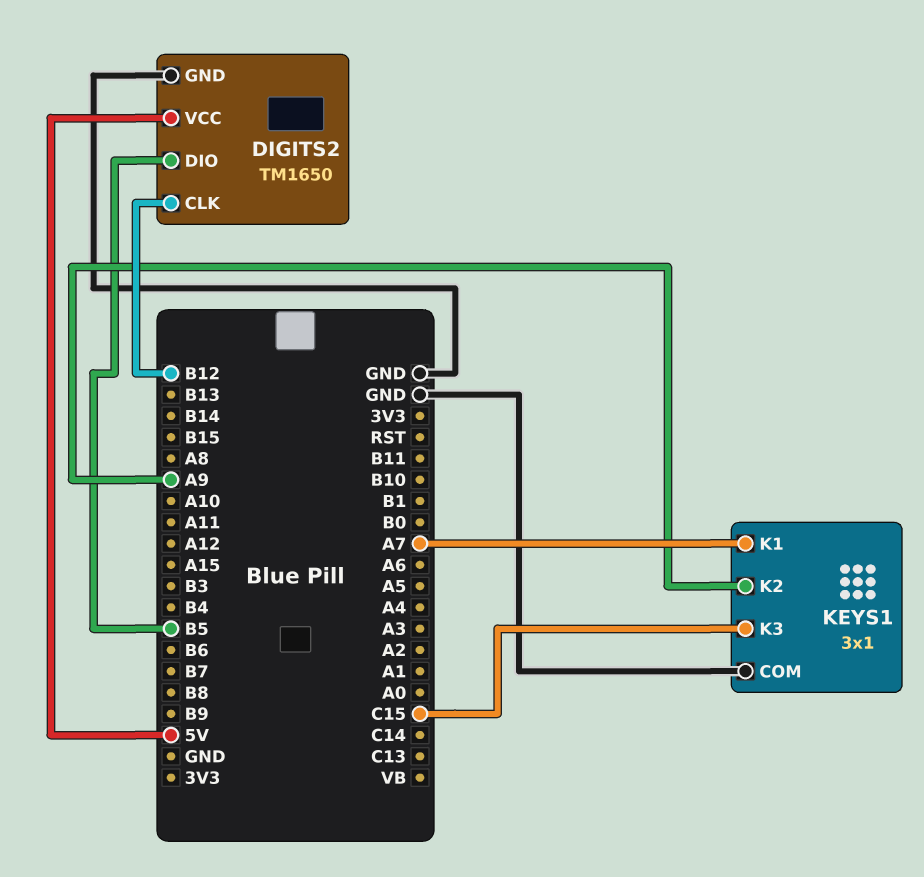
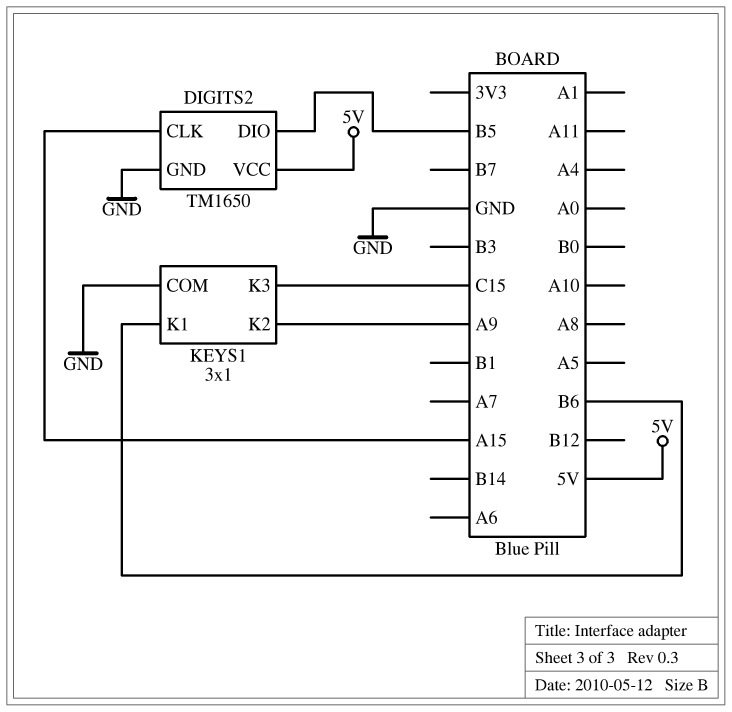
DIGITS2 pin CLK: B12 -> A15
KEYS1 pin K1: A7 -> B6

